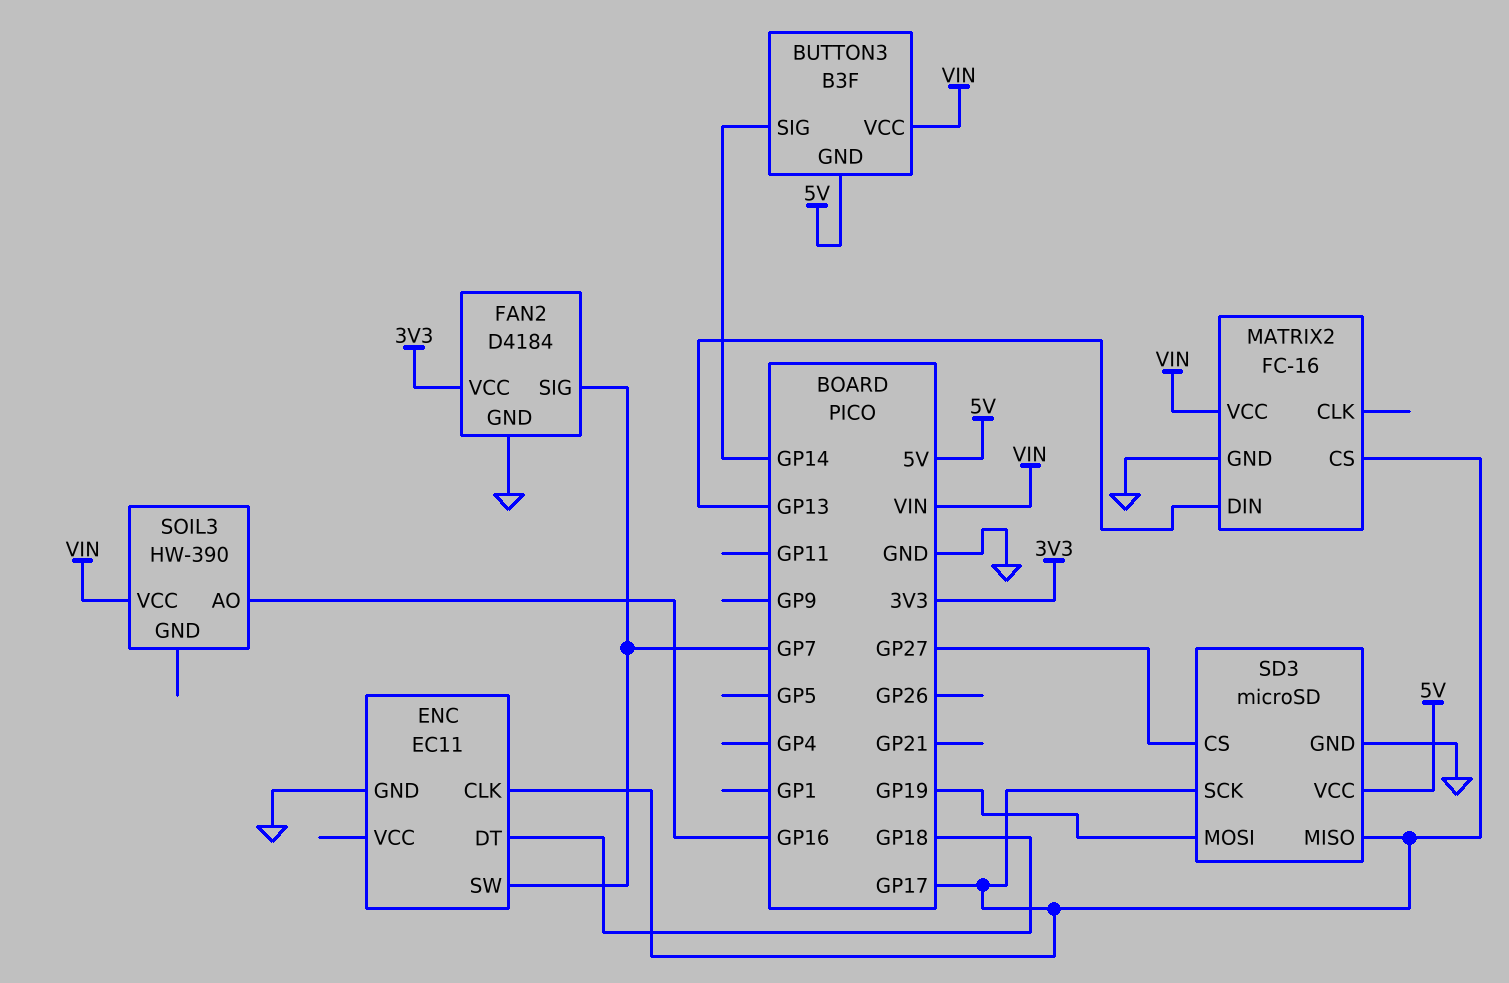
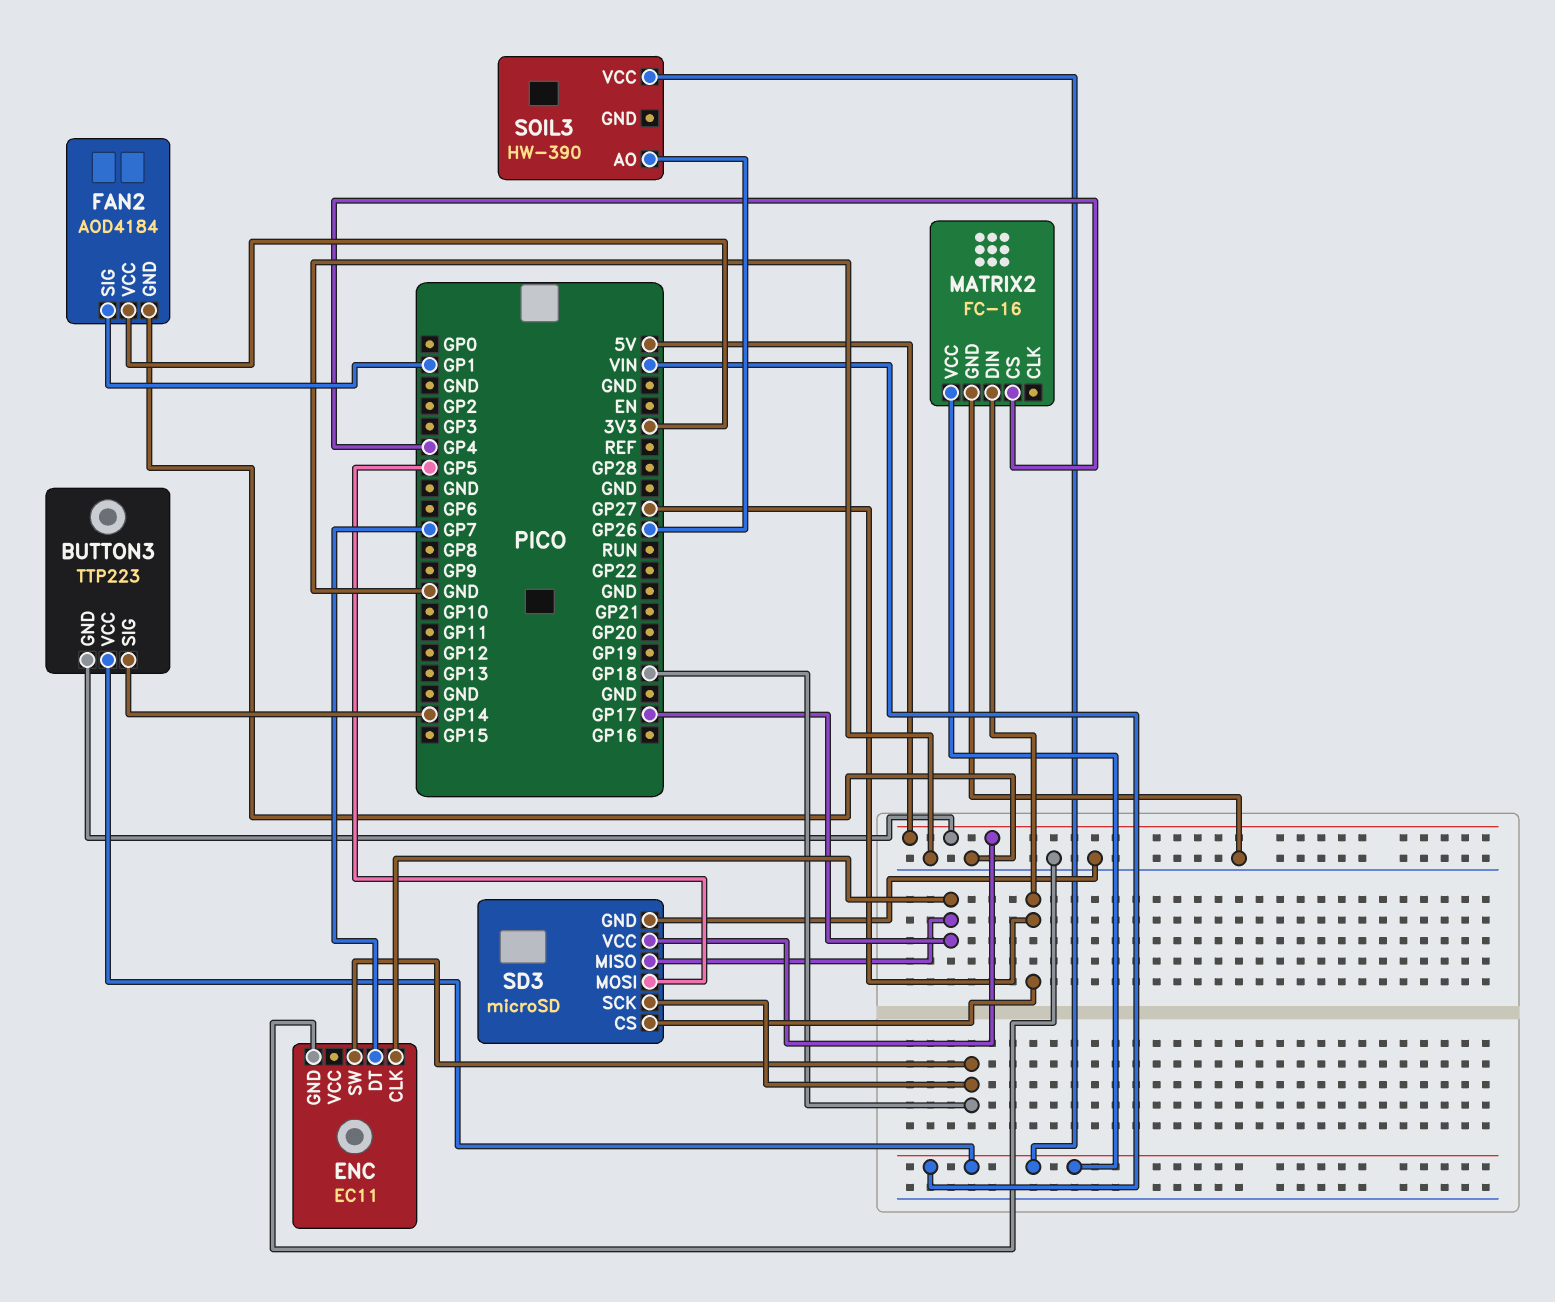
BUTTON3: B3F -> TTP223
ENC pin DT: GP18 -> GP7
ENC pin SW: GP7 -> GP18
FAN2: D4184 -> AOD4184
FAN2 pin SIG: GP7 -> GP1
MATRIX2 pin CS: GP17 -> GP4
MATRIX2 pin DIN: GP13 -> GP27
SD3 pin MOSI: GP19 -> GP5
SD3 pin SCK: GP17 -> GP18
SOIL3 pin AO: GP16 -> GP26

